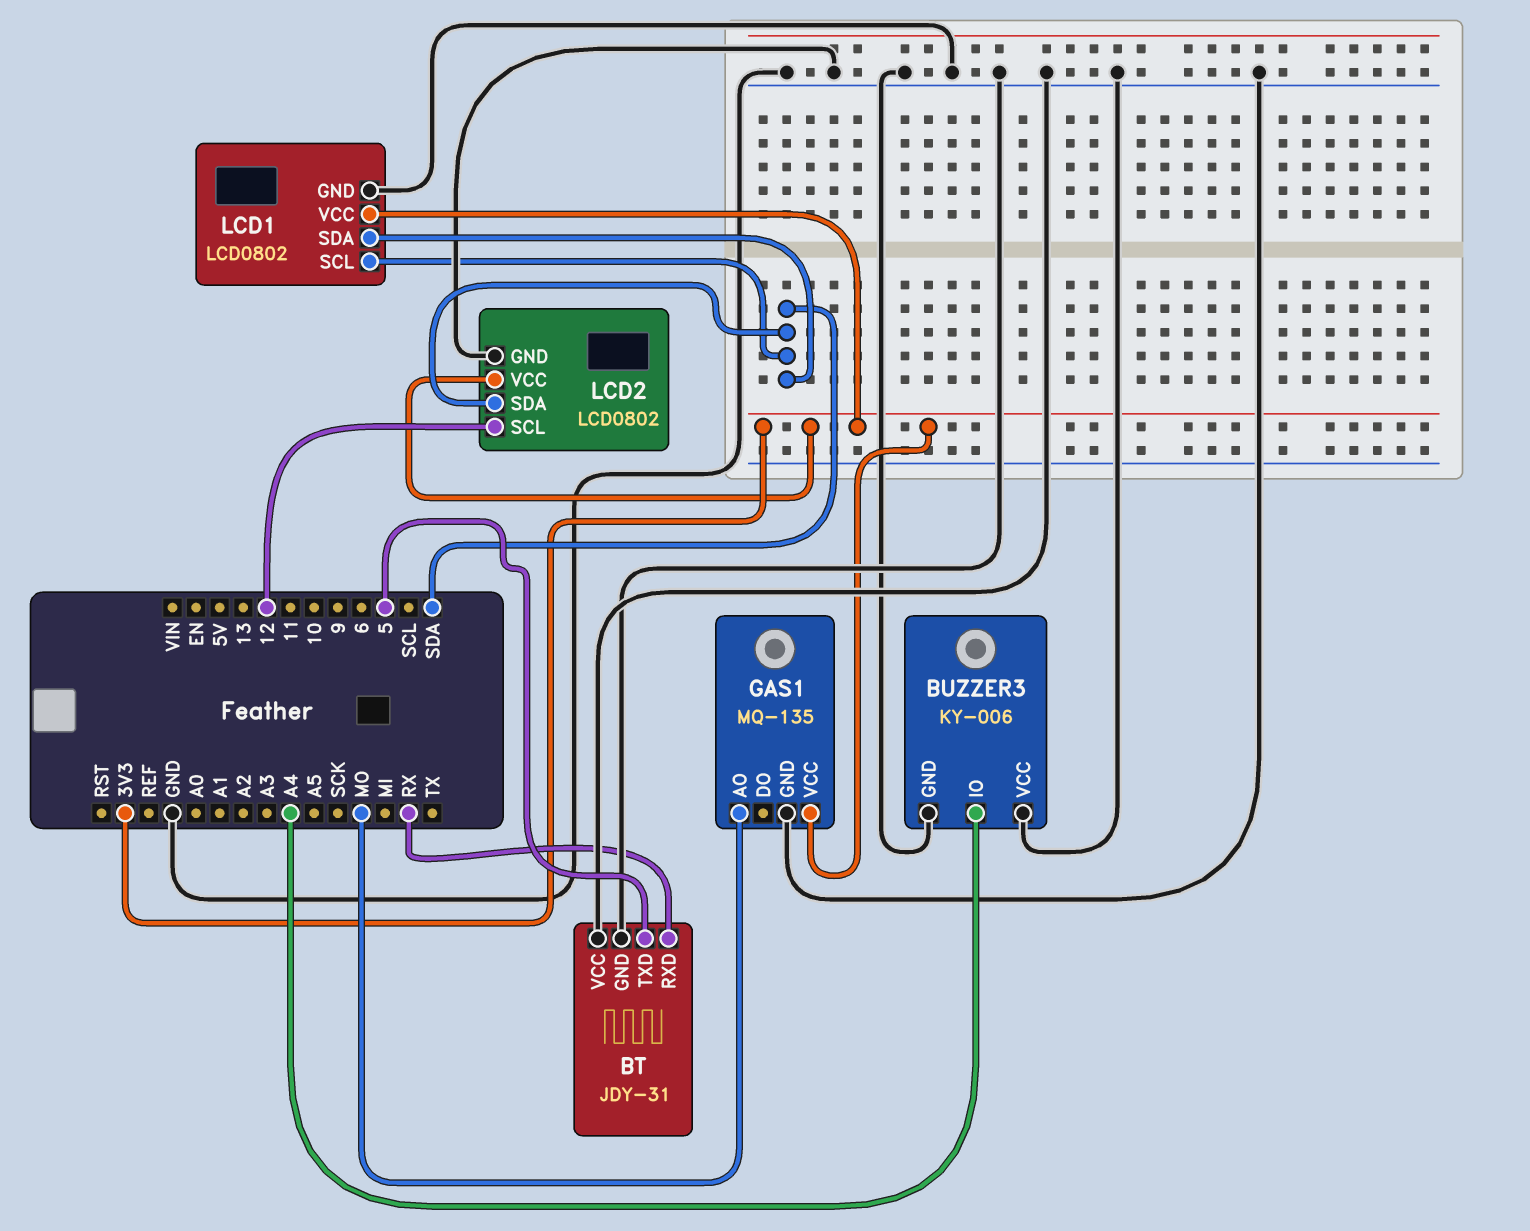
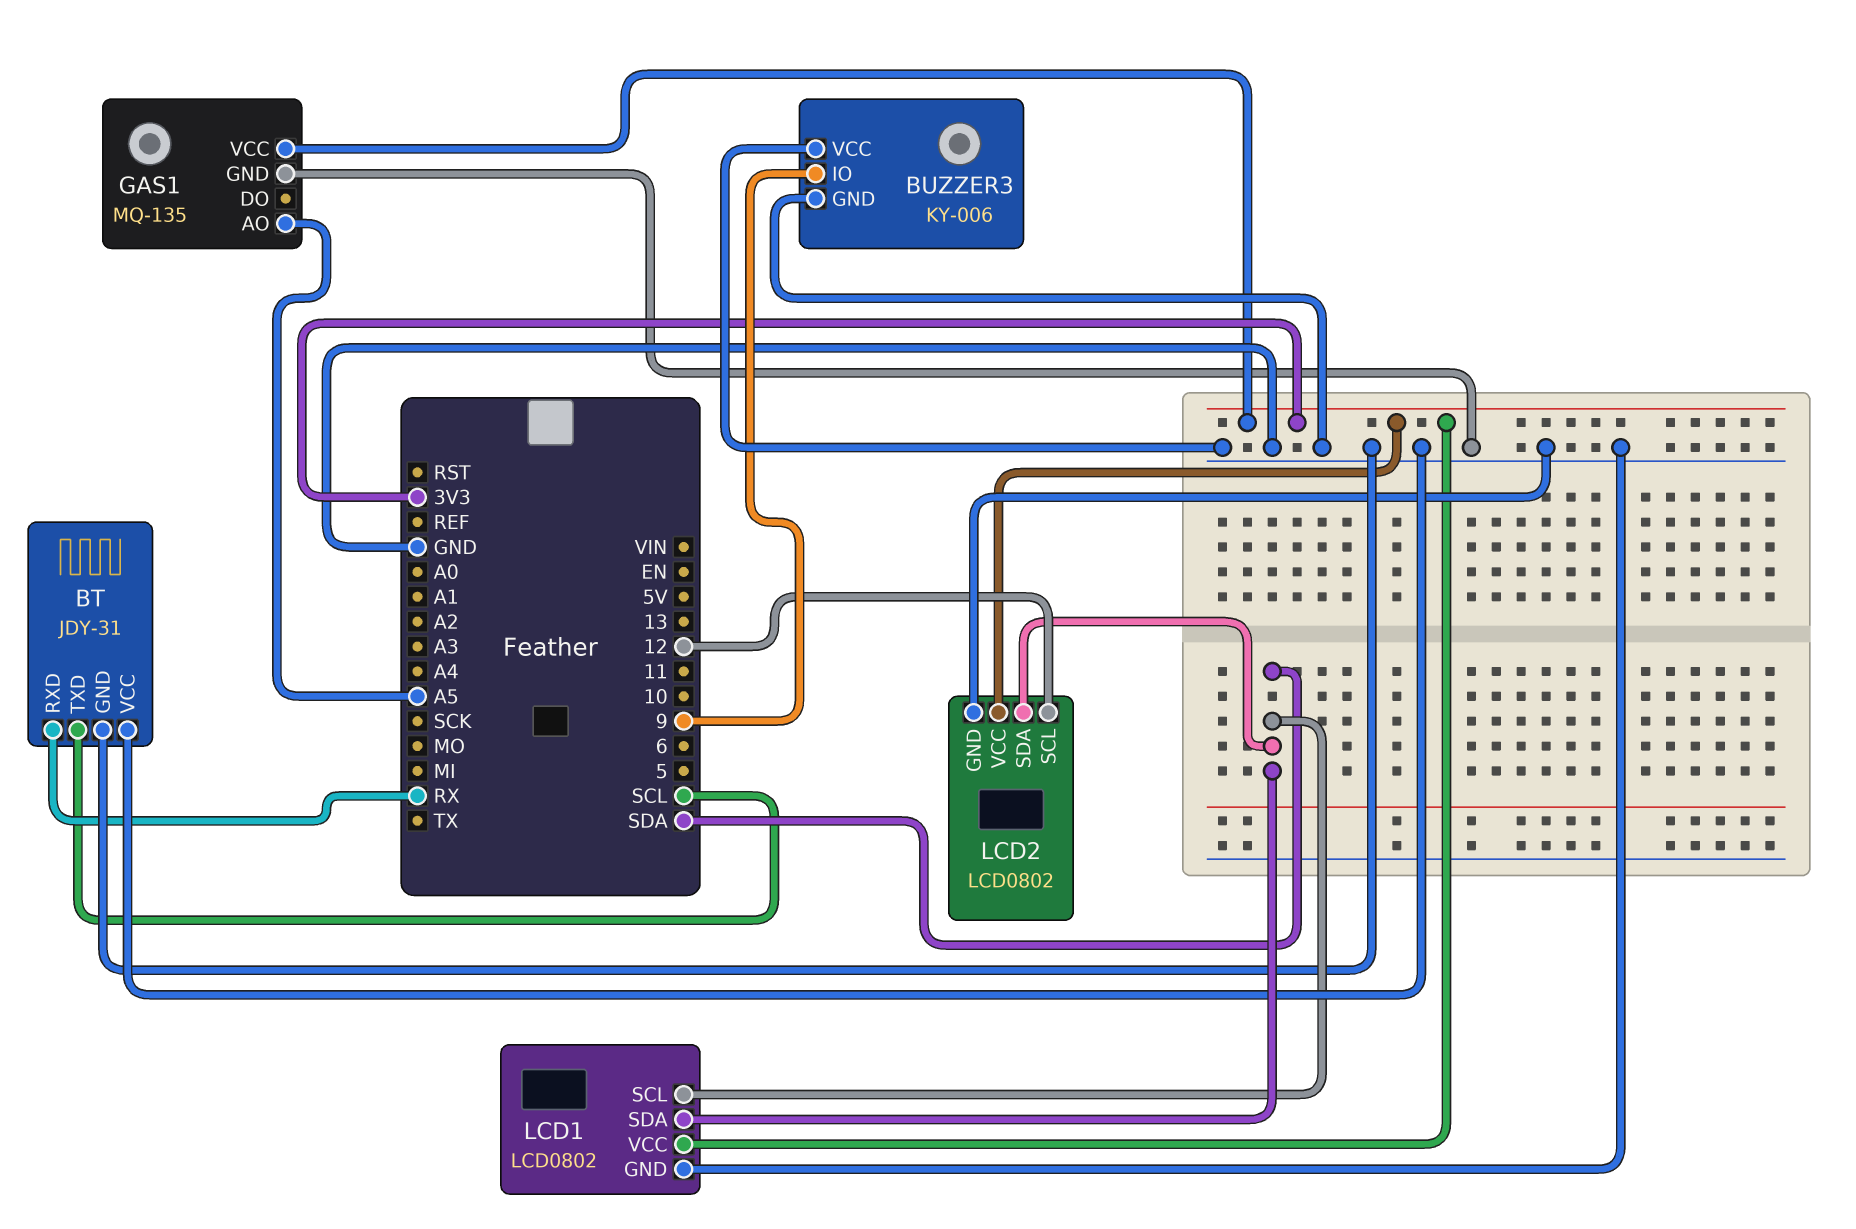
BT pin TXD: 5 -> SCL
BUZZER3 pin IO: A4 -> 9
GAS1 pin AO: MO -> A5

